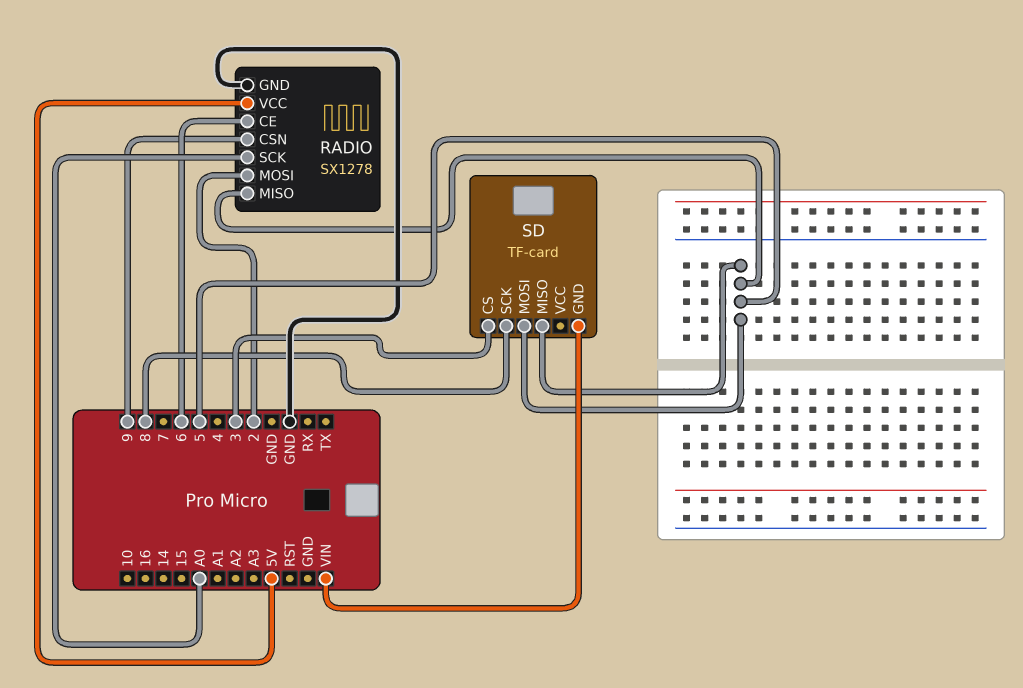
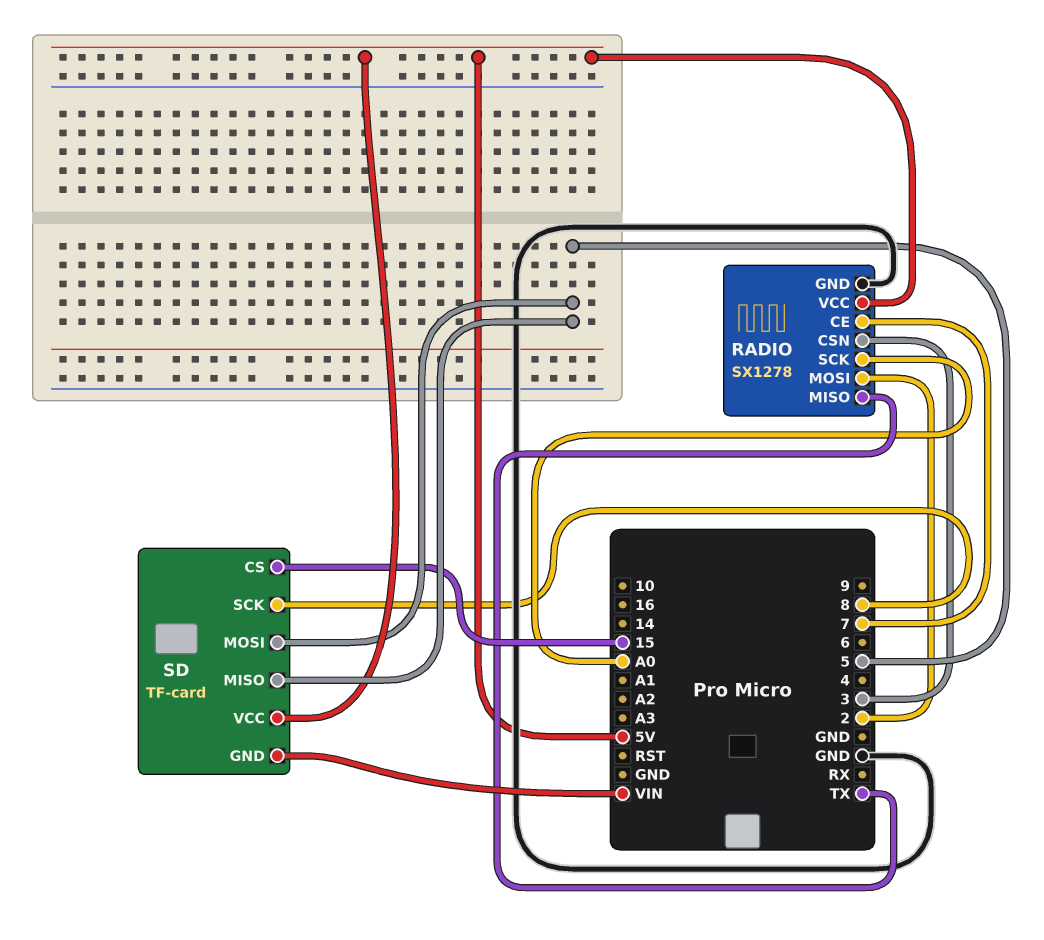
RADIO pin CE: 6 -> 7
RADIO pin CSN: 9 -> 3
RADIO pin MISO: 5 -> TX
SD pin CS: 3 -> 15
SD pin VCC: none -> 5V

